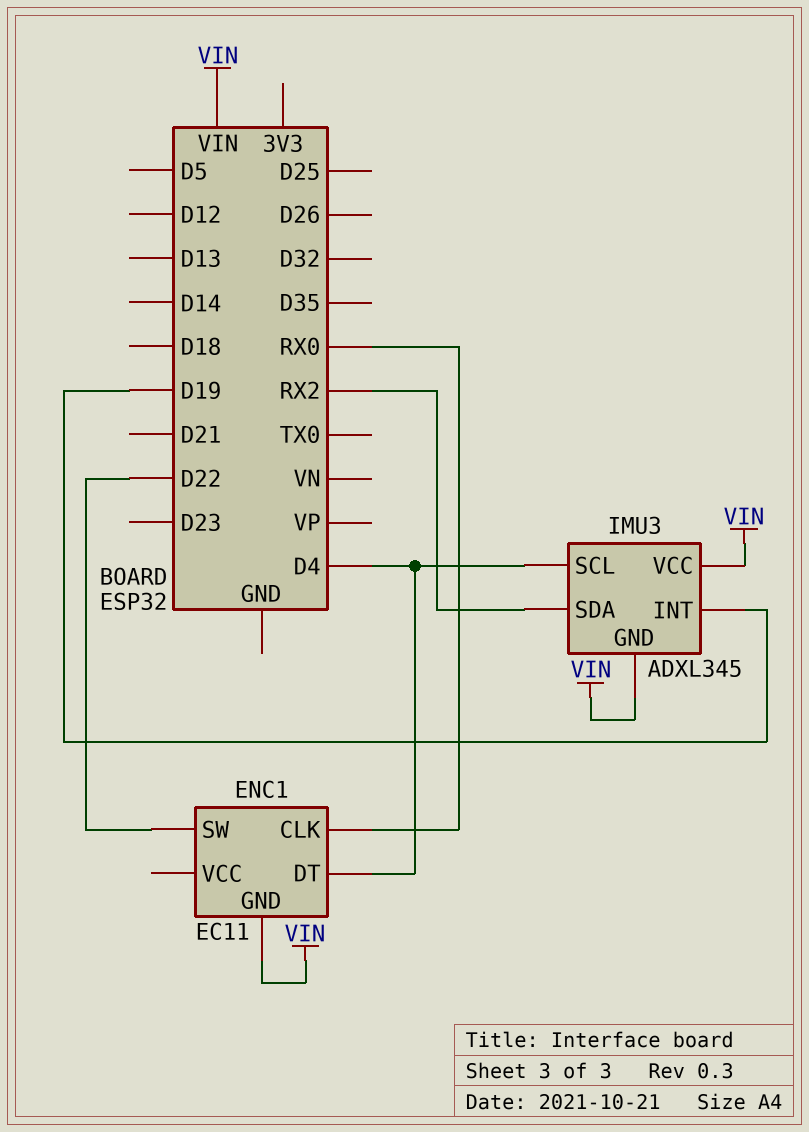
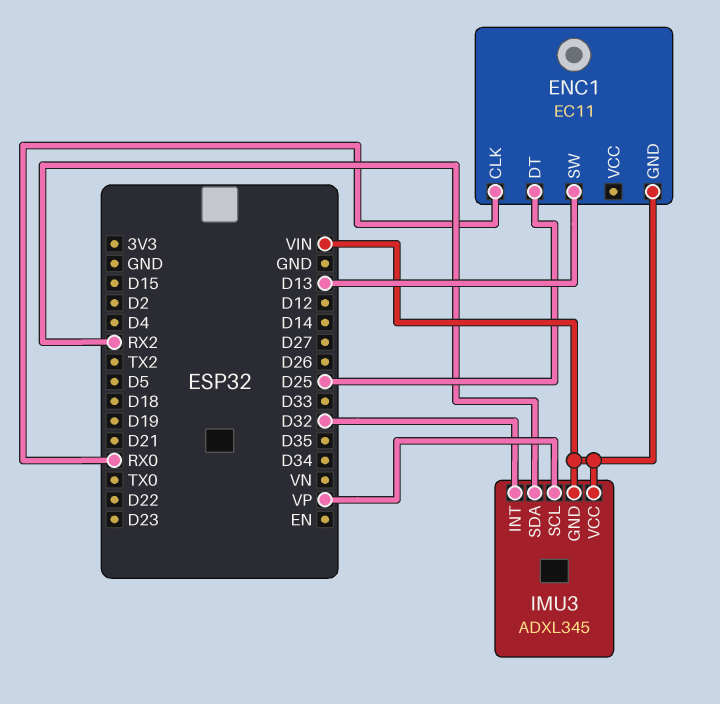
ENC1 pin DT: D4 -> D25
ENC1 pin SW: D22 -> D13
IMU3 pin INT: D19 -> D32
IMU3 pin SCL: D4 -> VP

